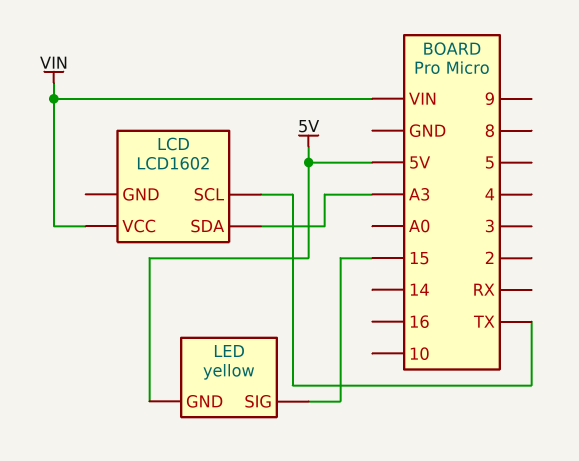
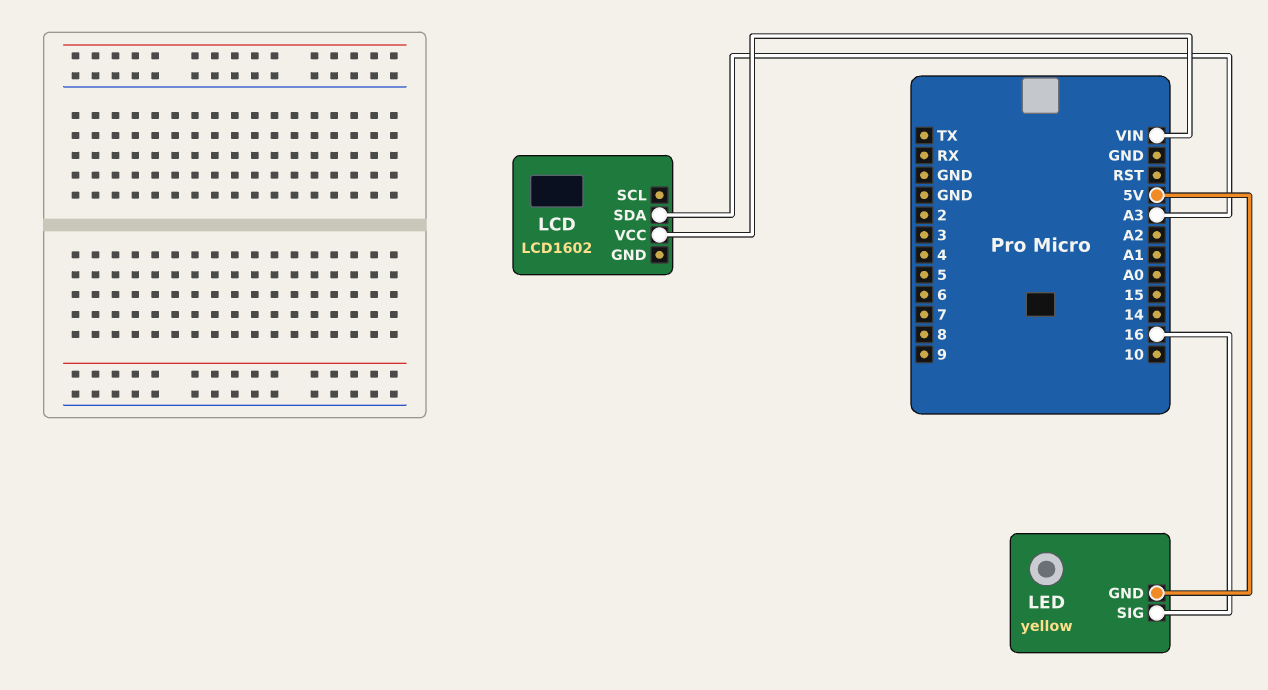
LCD pin SCL: TX -> none
LED pin SIG: 15 -> 16

